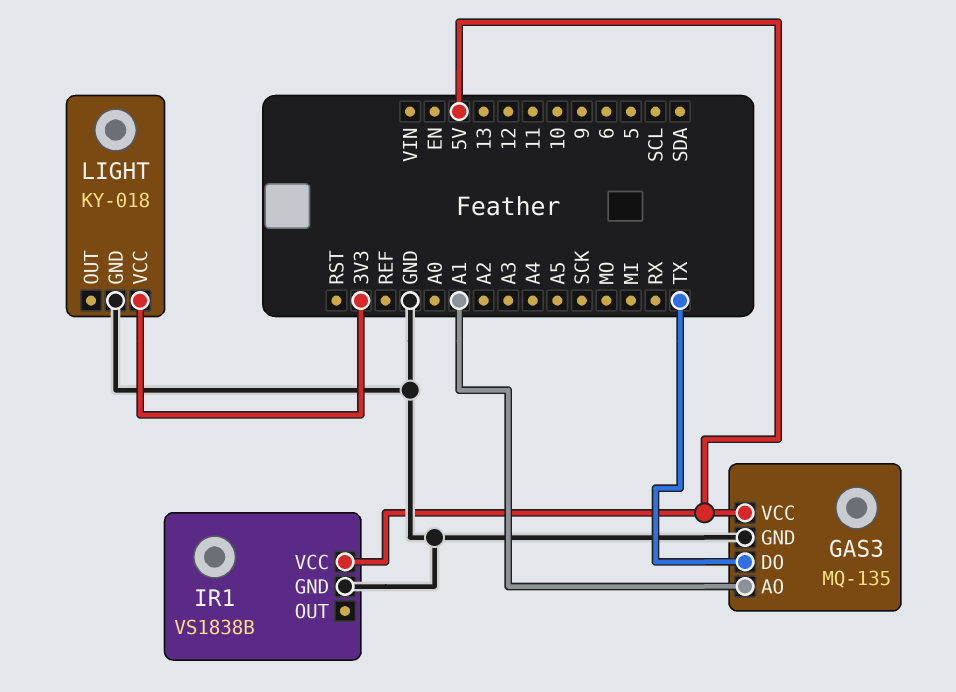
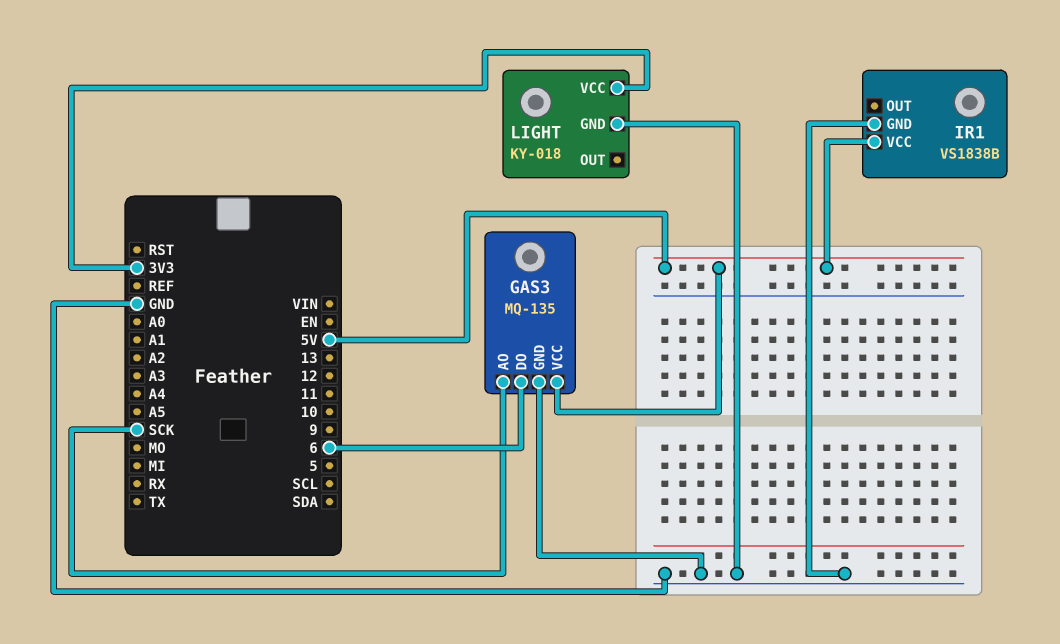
GAS3 pin AO: A1 -> SCK
GAS3 pin DO: TX -> 6

